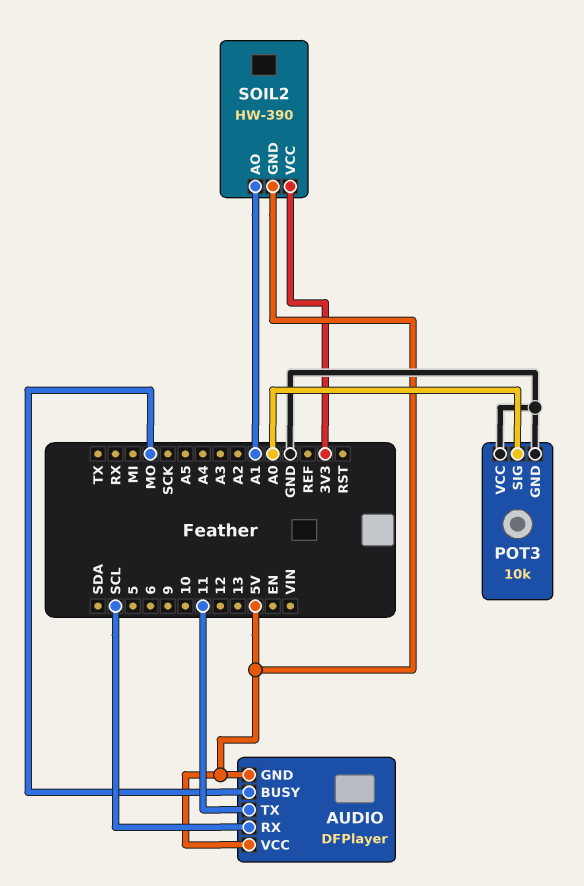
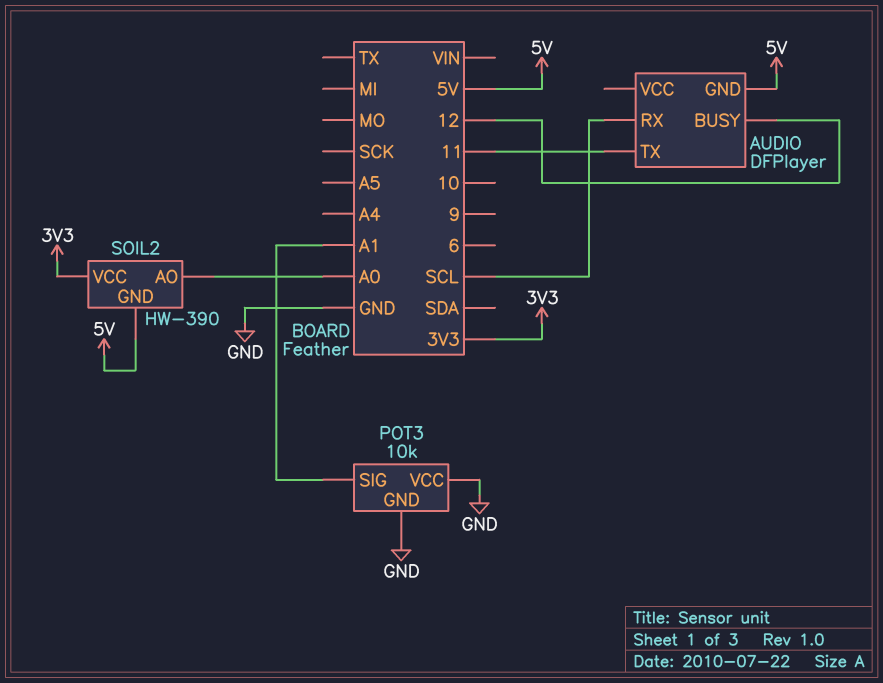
AUDIO pin BUSY: MO -> 12
AUDIO pin VCC: 5V -> none
POT3 pin SIG: A0 -> A1
SOIL2 pin AO: A1 -> A0

